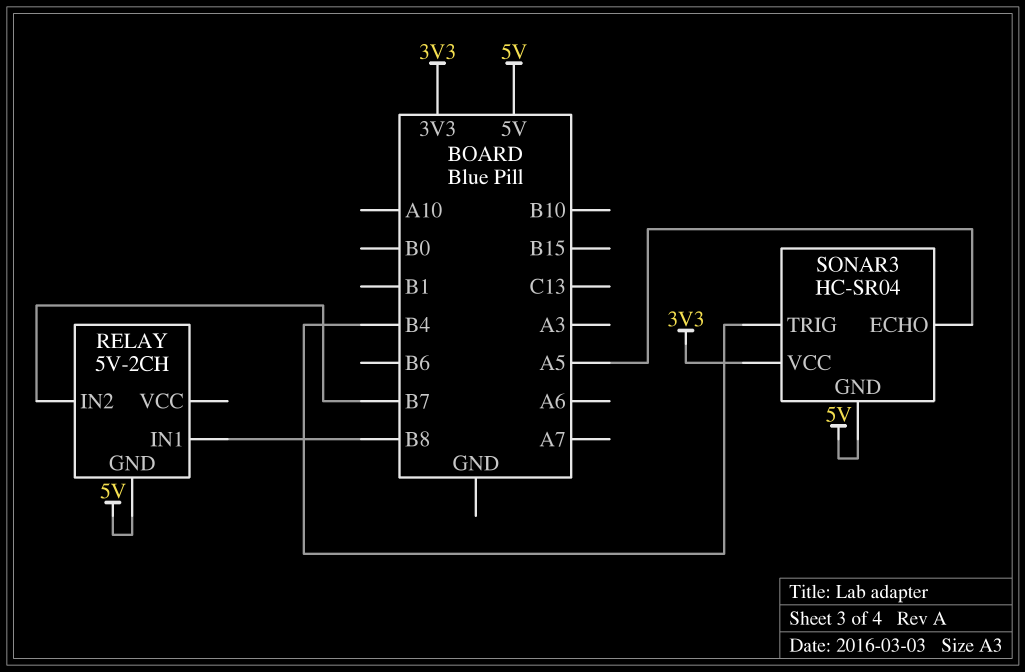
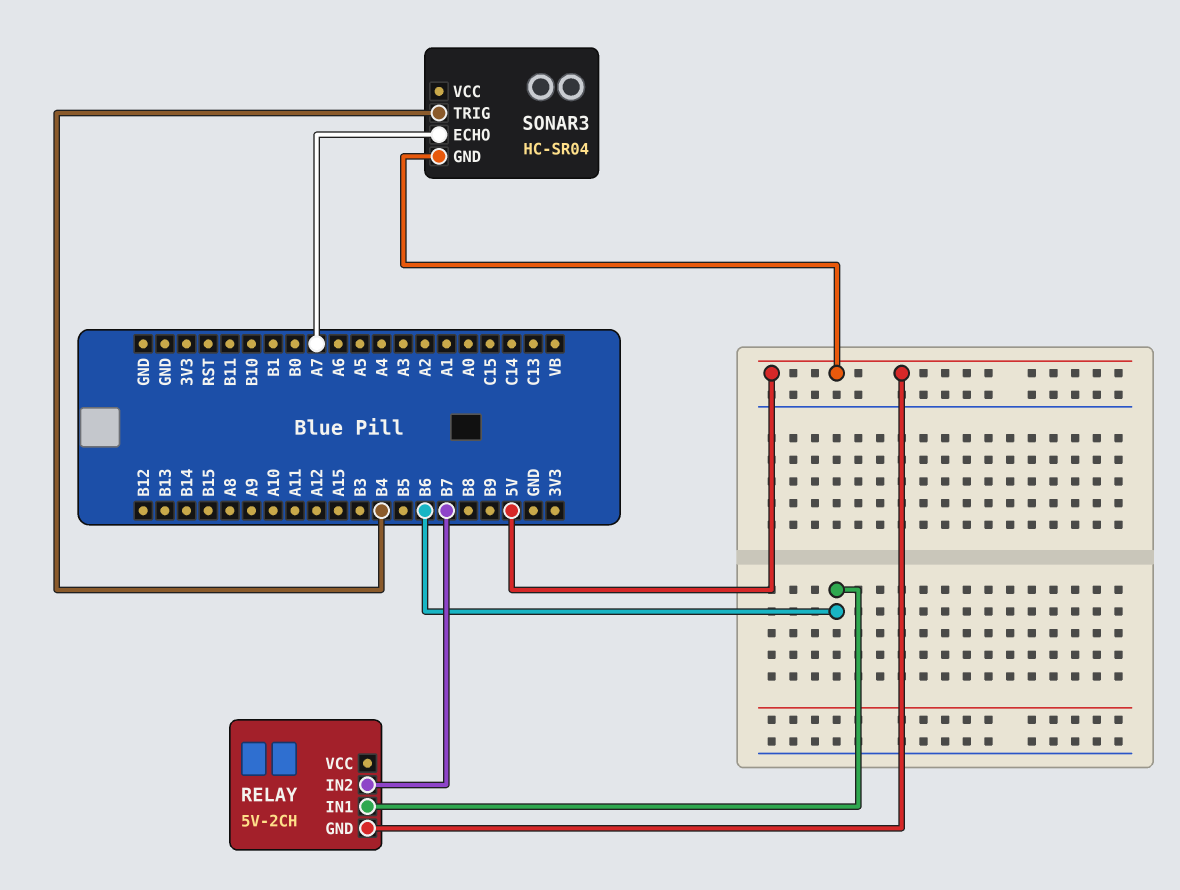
RELAY pin IN1: B8 -> B6
SONAR3 pin ECHO: A5 -> A7
SONAR3 pin VCC: 3V3 -> none

